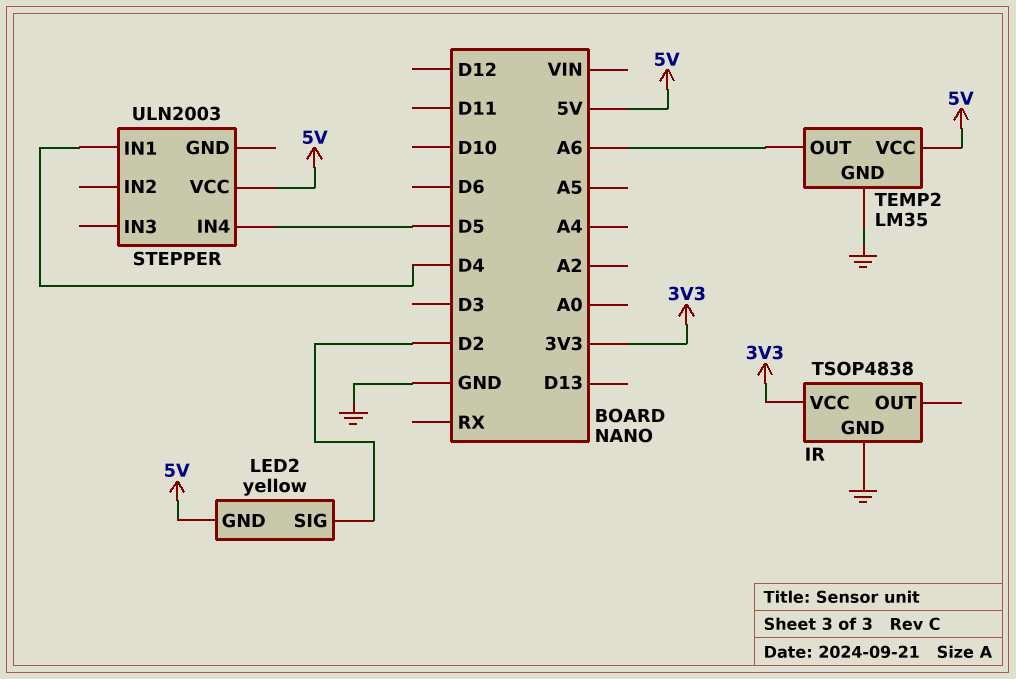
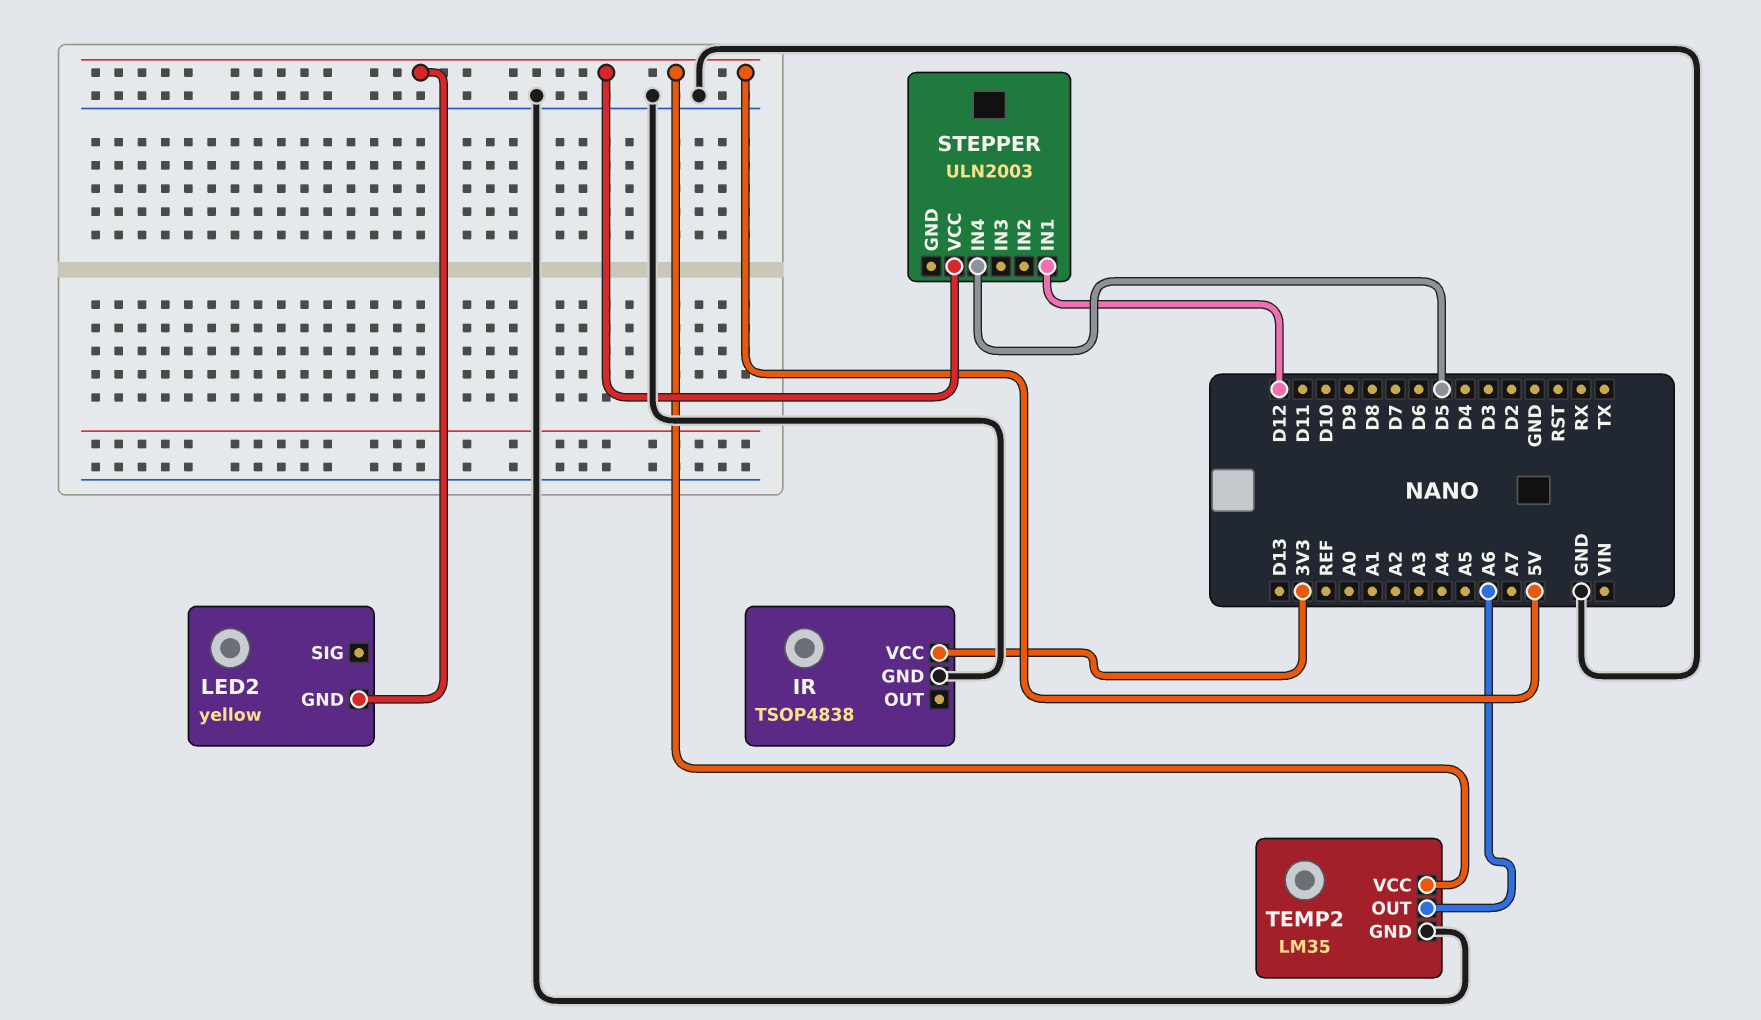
LED2 pin SIG: D2 -> none
STEPPER pin IN1: D4 -> D12

